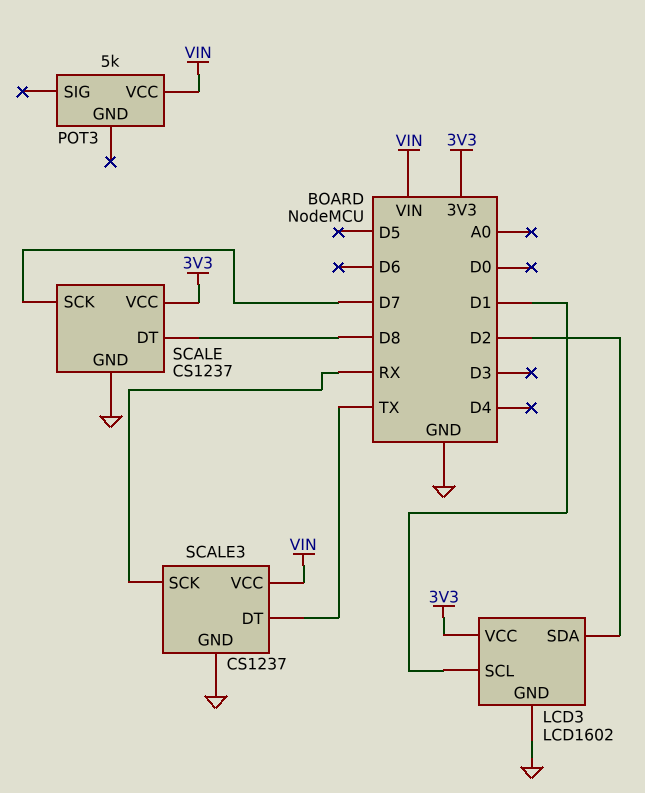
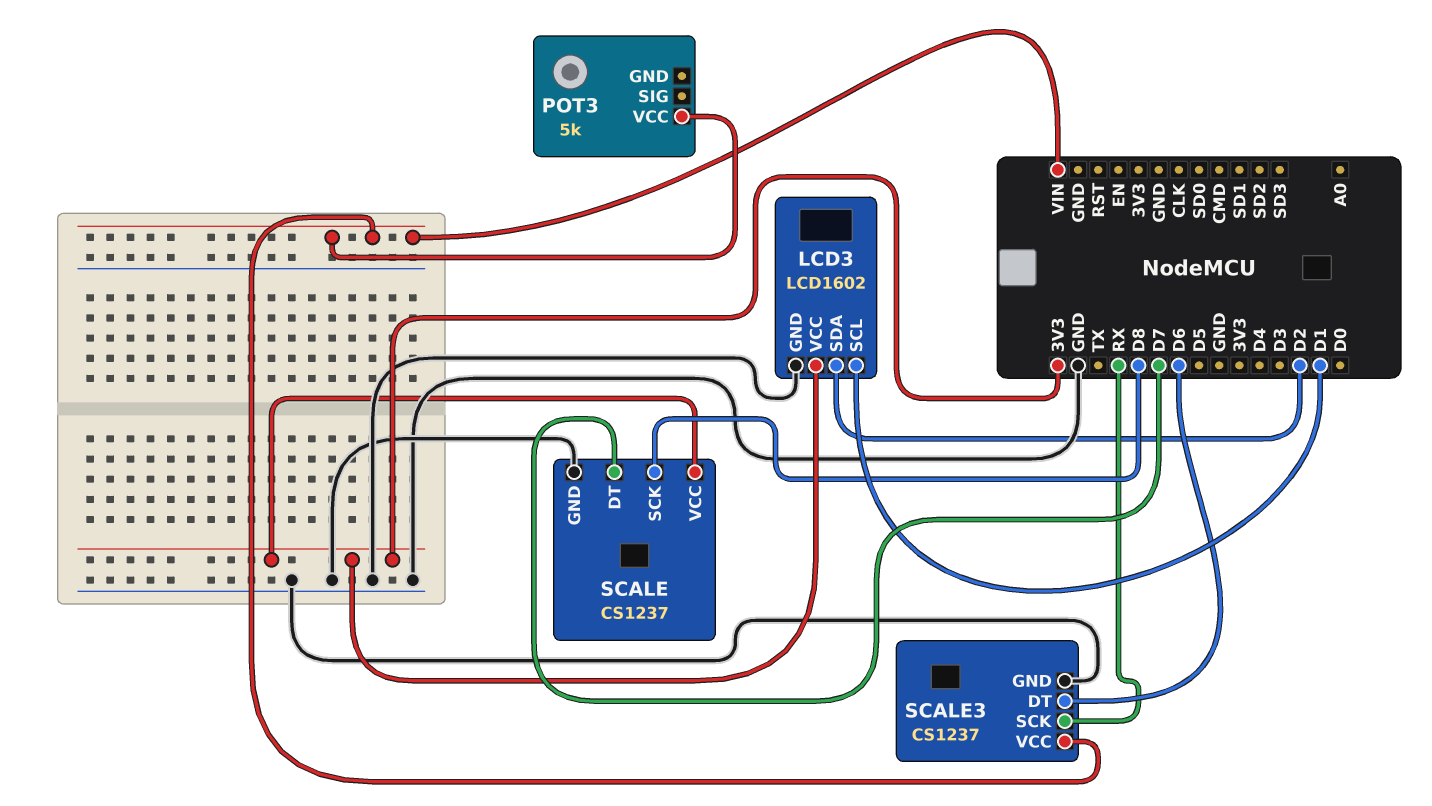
SCALE pin DT: D8 -> D7
SCALE pin SCK: D7 -> D8
SCALE3 pin DT: TX -> D6

